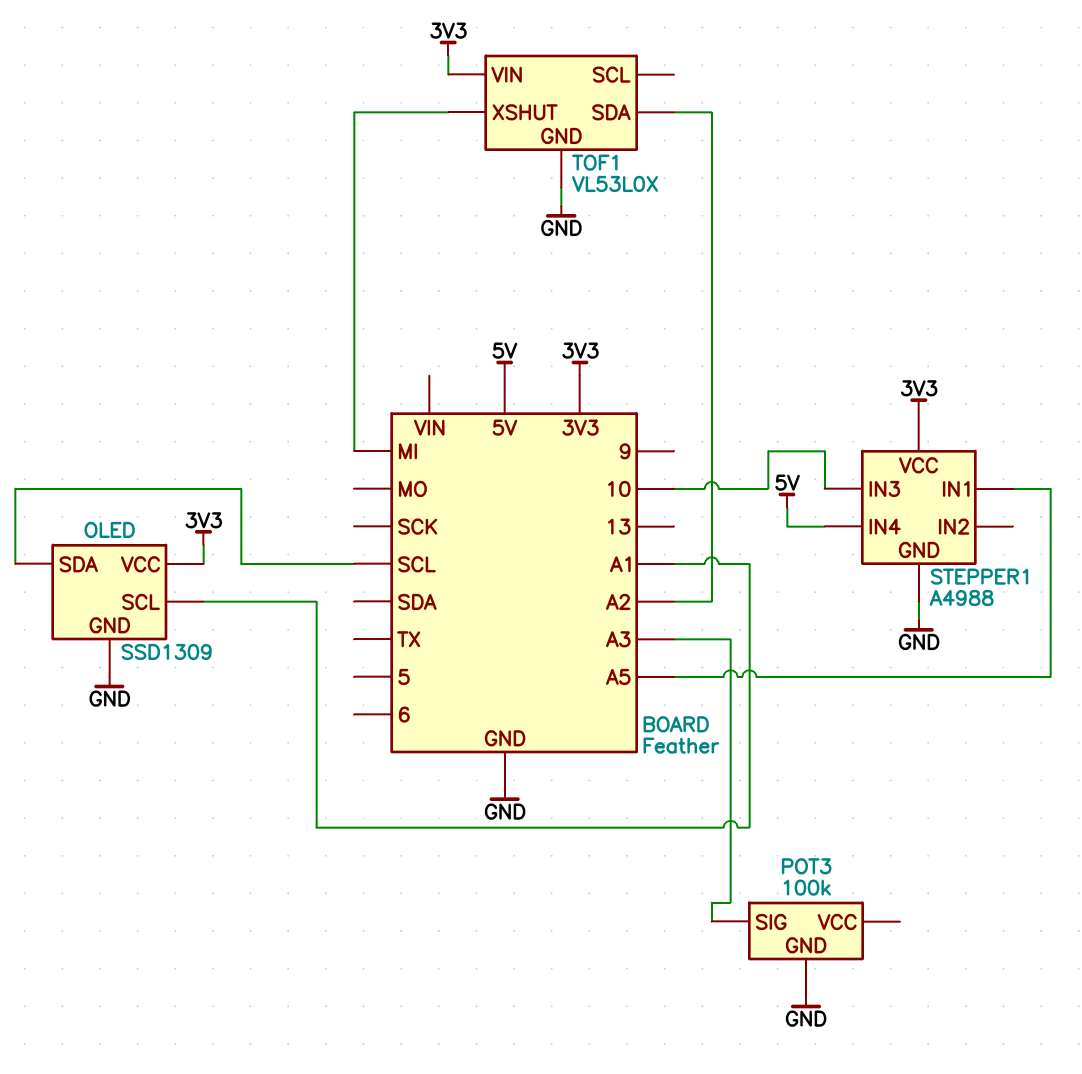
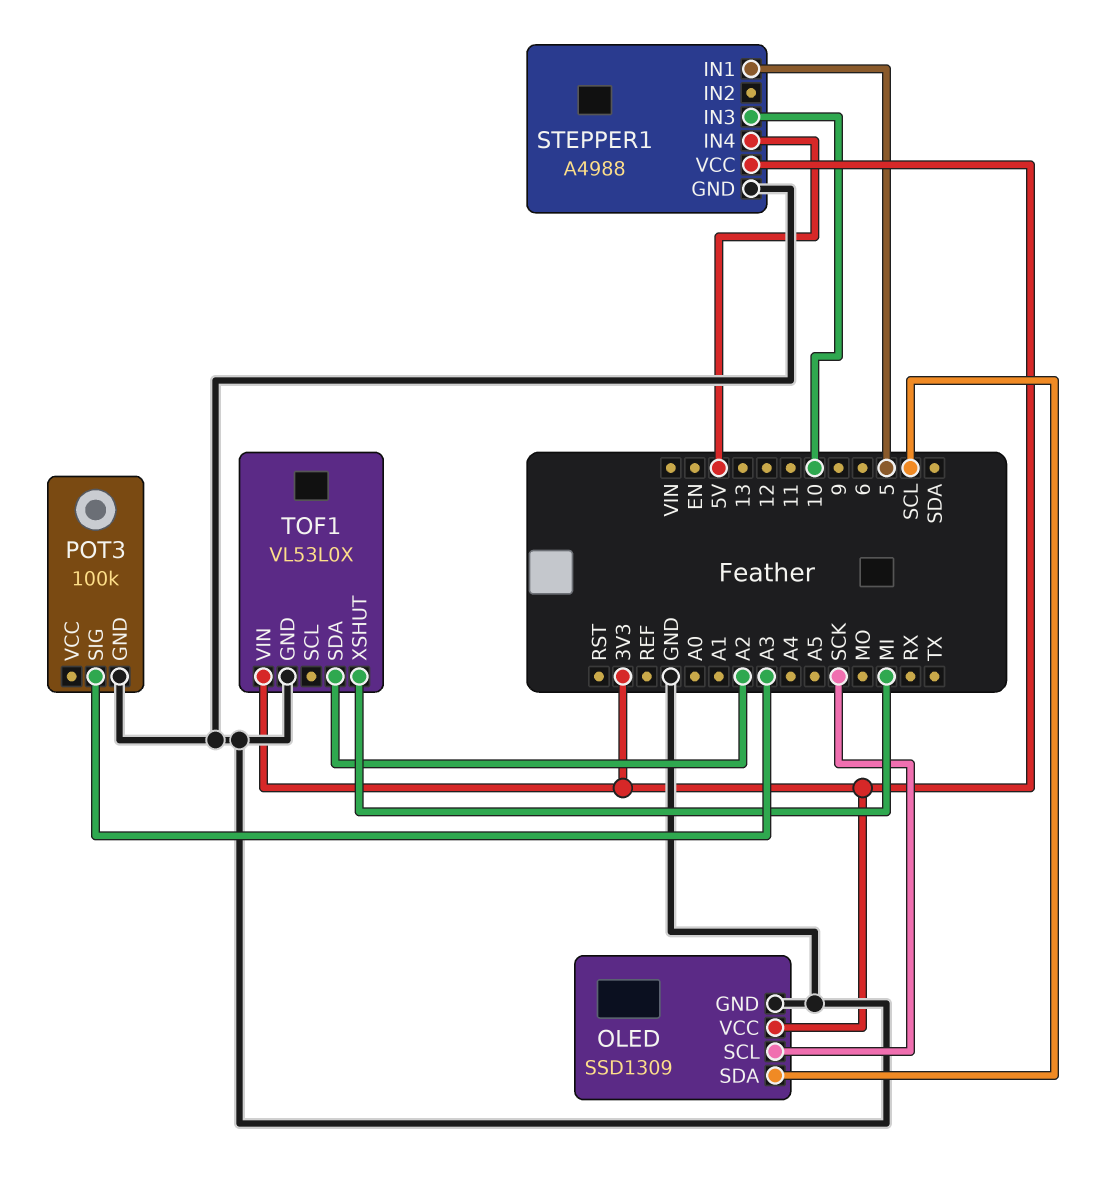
OLED pin SCL: A1 -> SCK
STEPPER1 pin IN1: A5 -> 5

